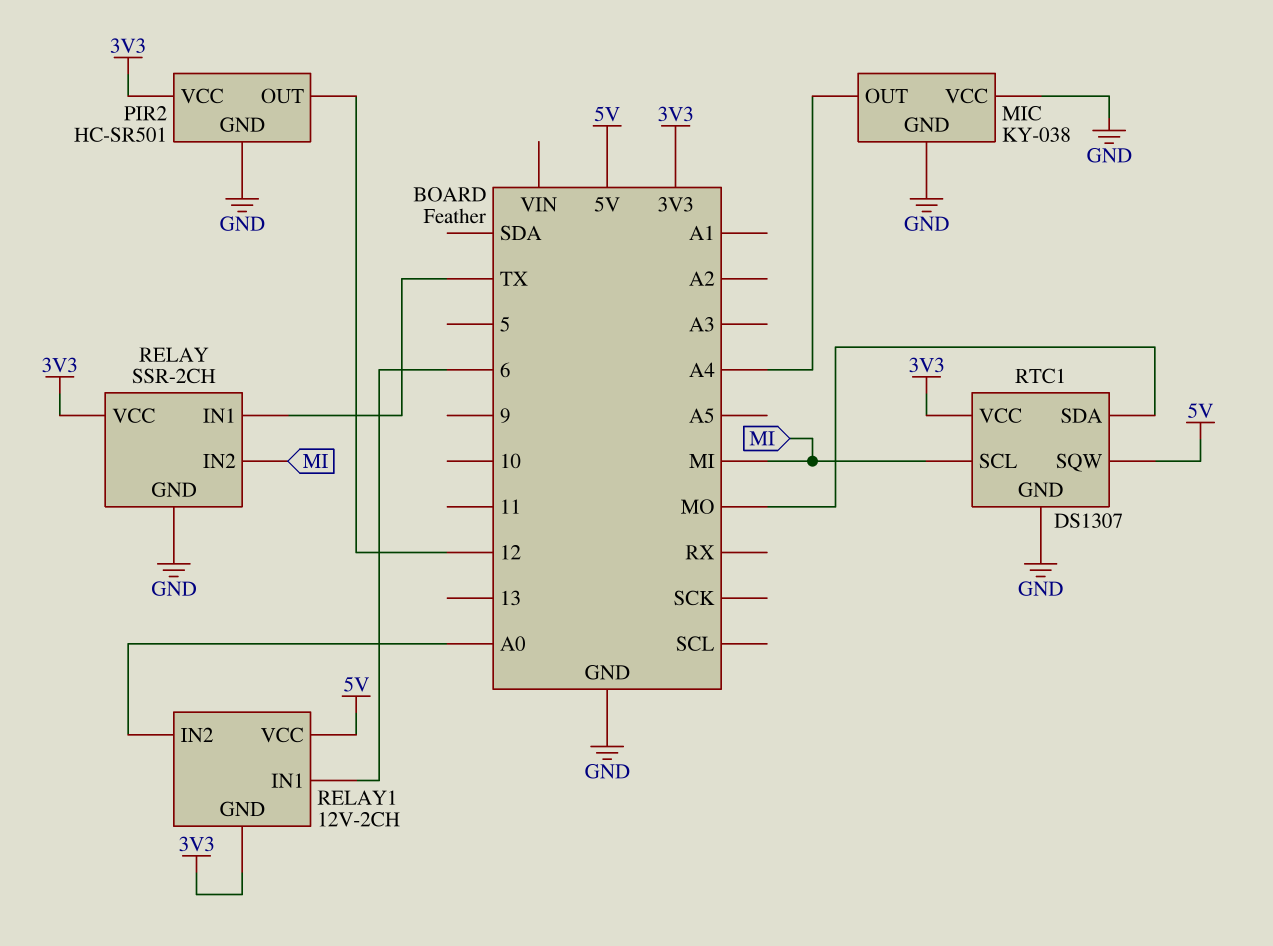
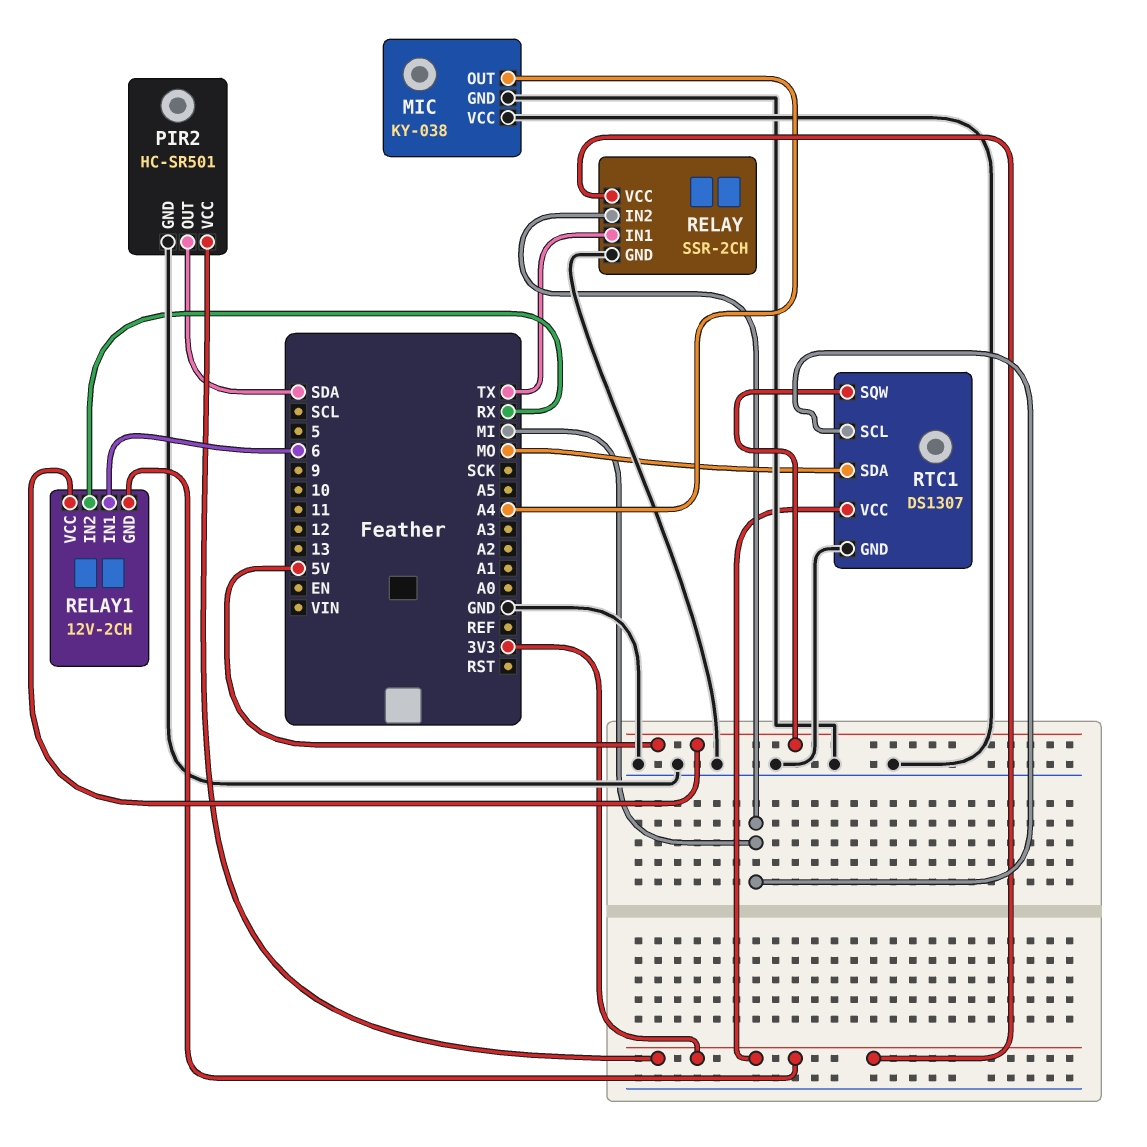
PIR2 pin OUT: 12 -> SDA
RELAY1 pin IN2: A0 -> RX

